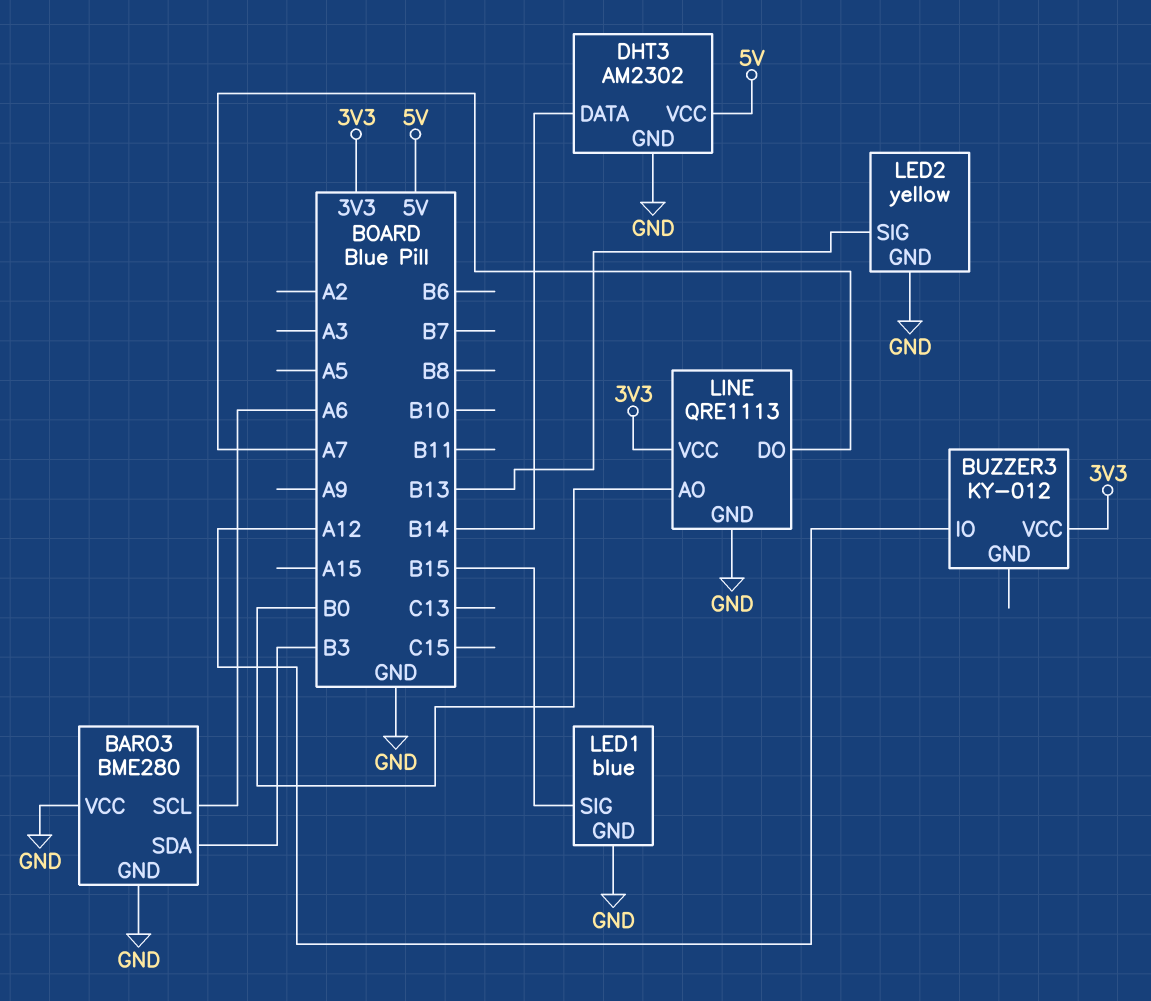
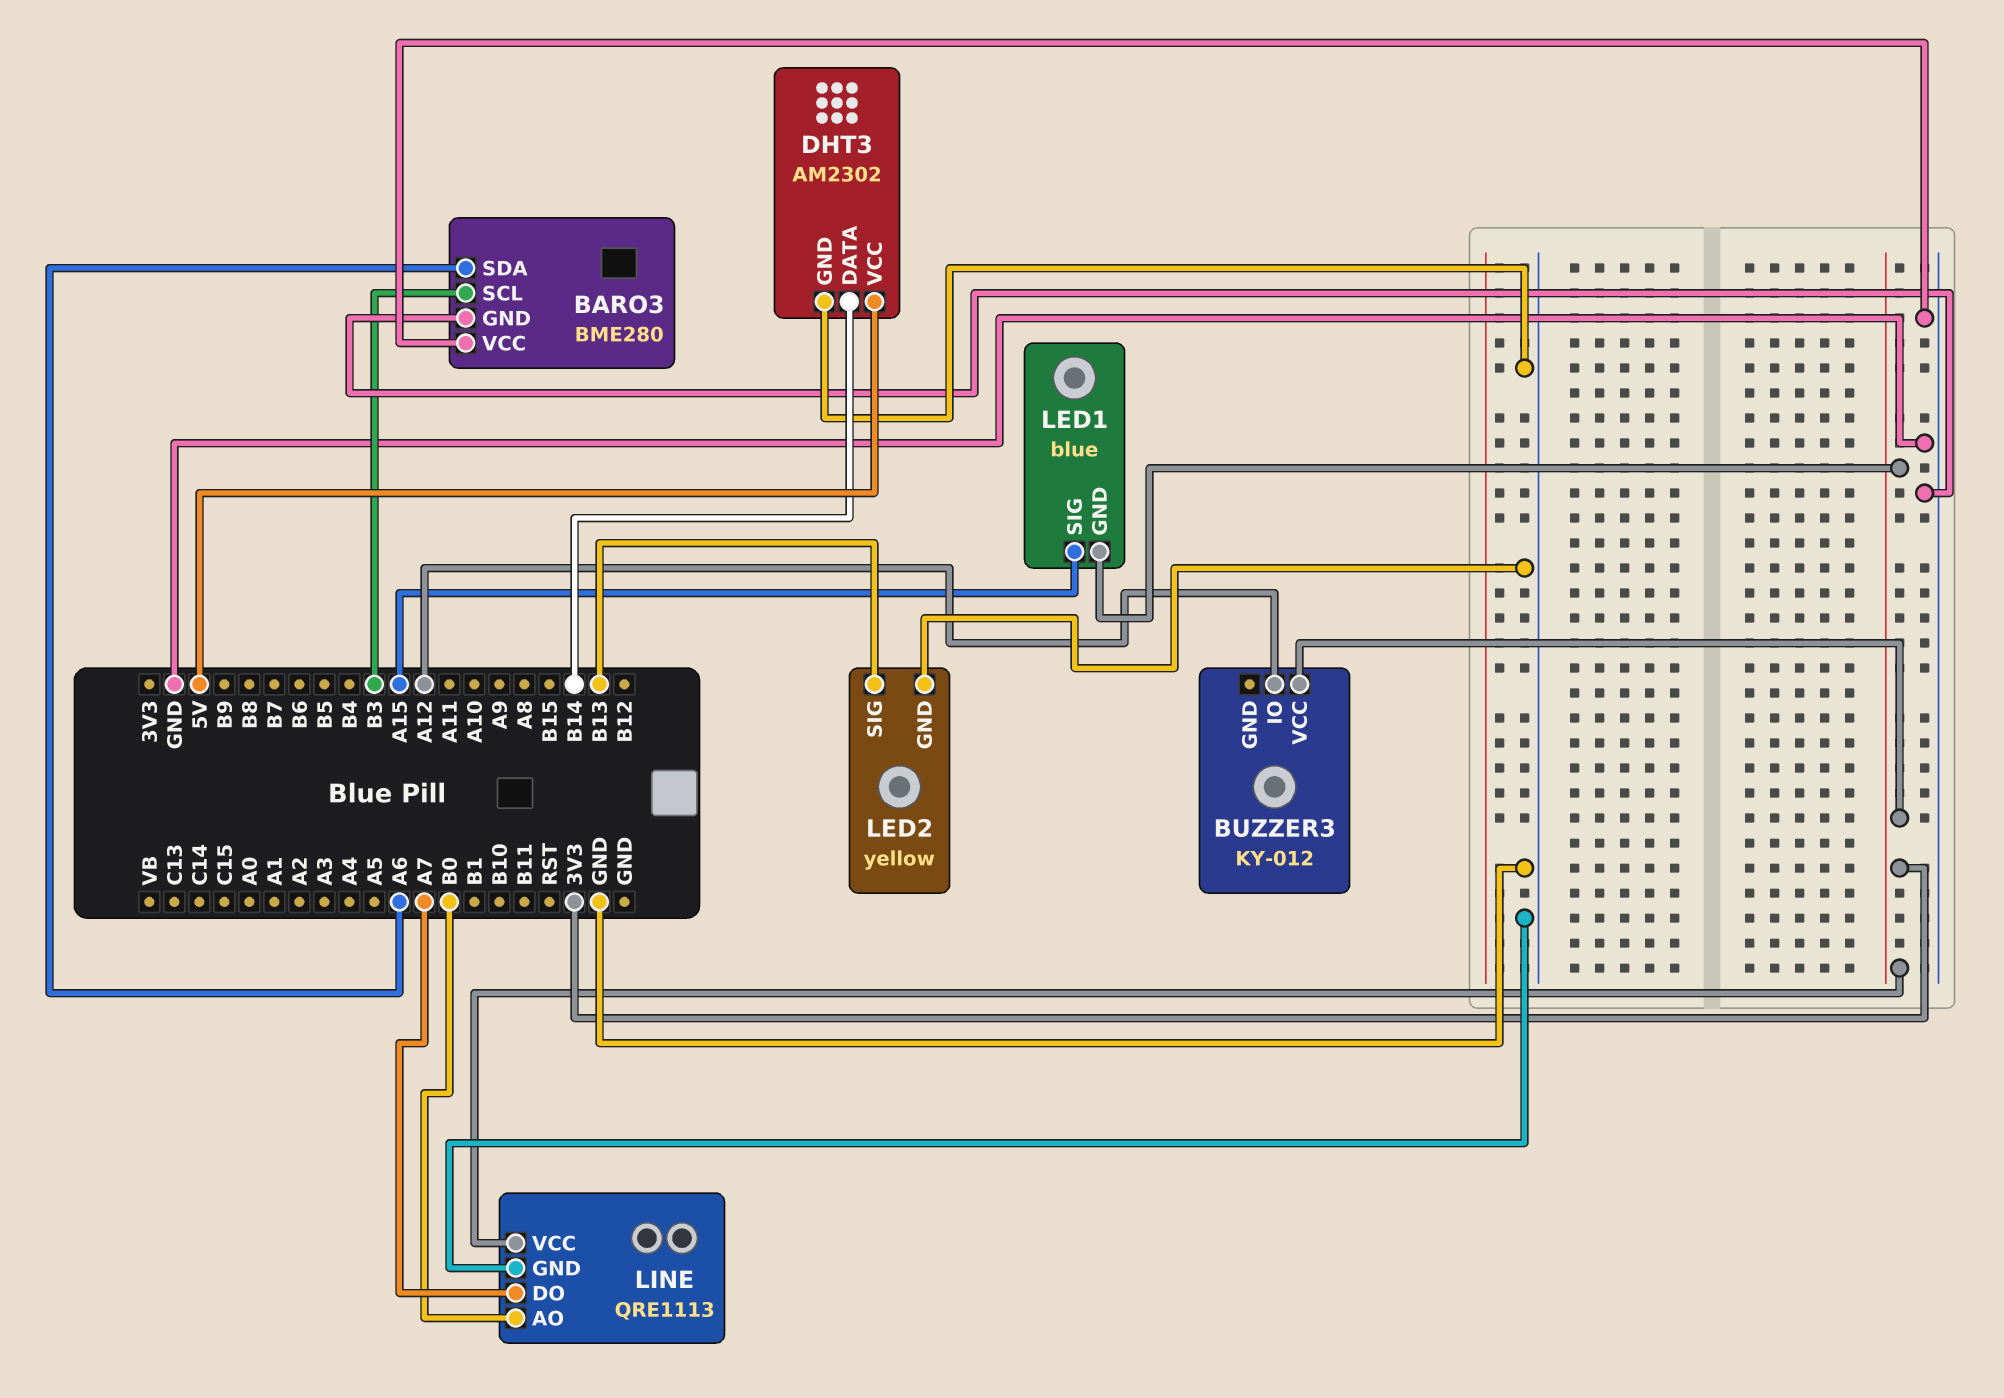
BARO3 pin SCL: A6 -> B3
BARO3 pin SDA: B3 -> A6
LED1 pin GND: GND -> 3V3
LED1 pin SIG: B15 -> A15

